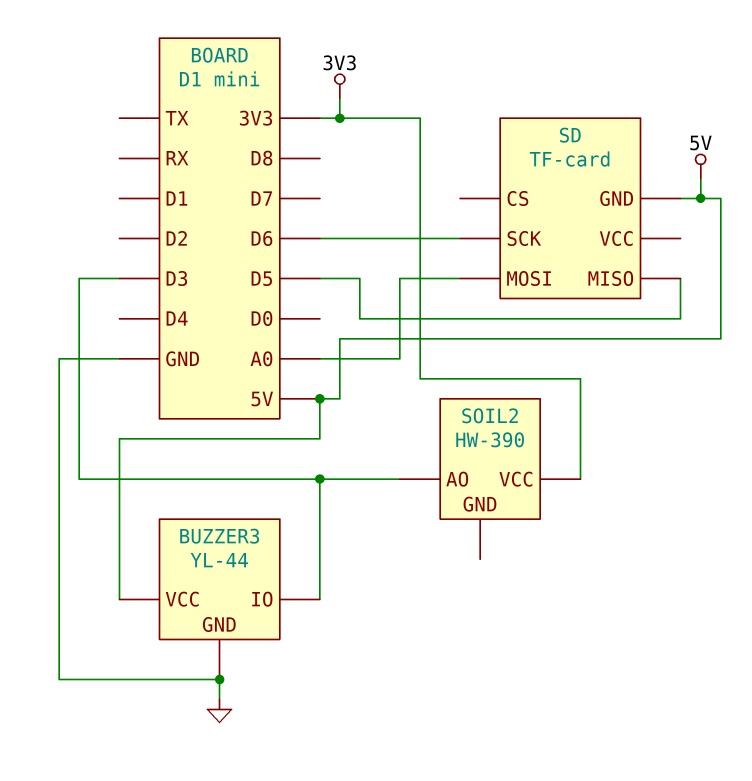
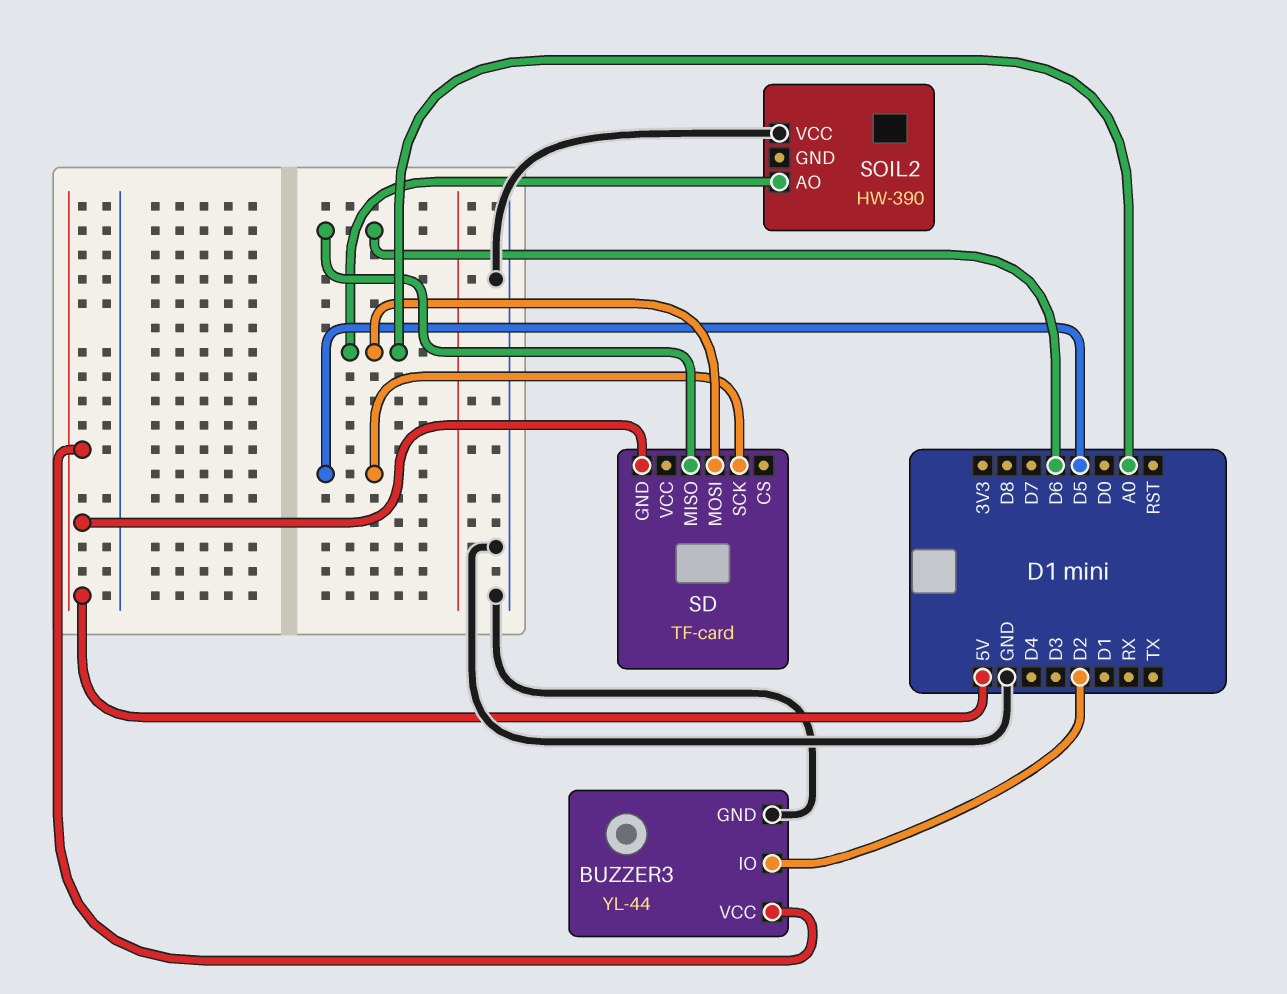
BUZZER3 pin IO: D3 -> D2
SD pin MISO: D5 -> D6
SD pin SCK: D6 -> D5
SOIL2 pin AO: D3 -> A0
SOIL2 pin VCC: 3V3 -> GND

